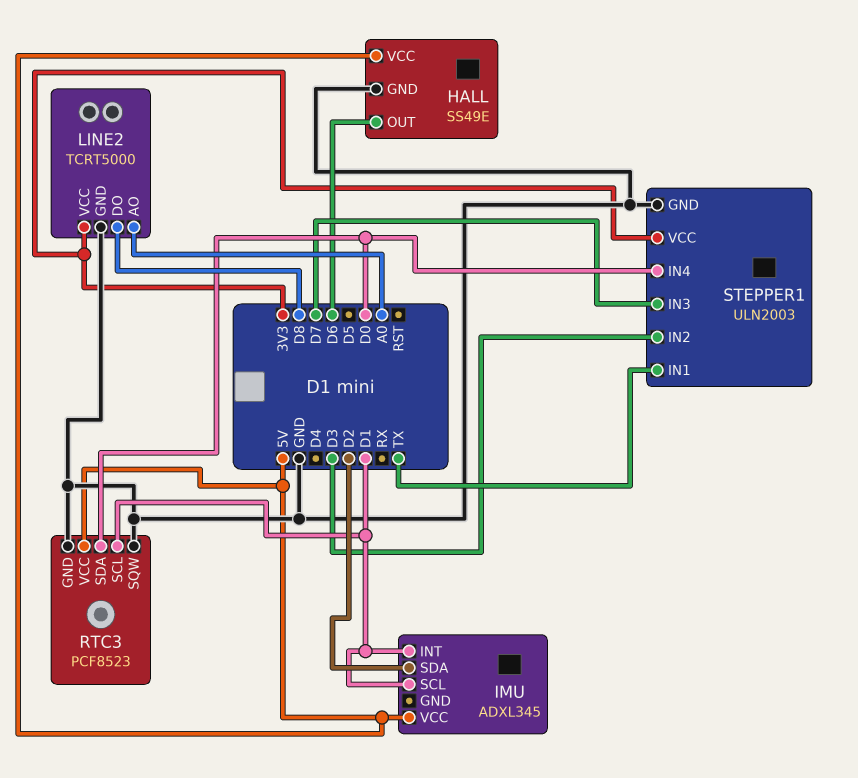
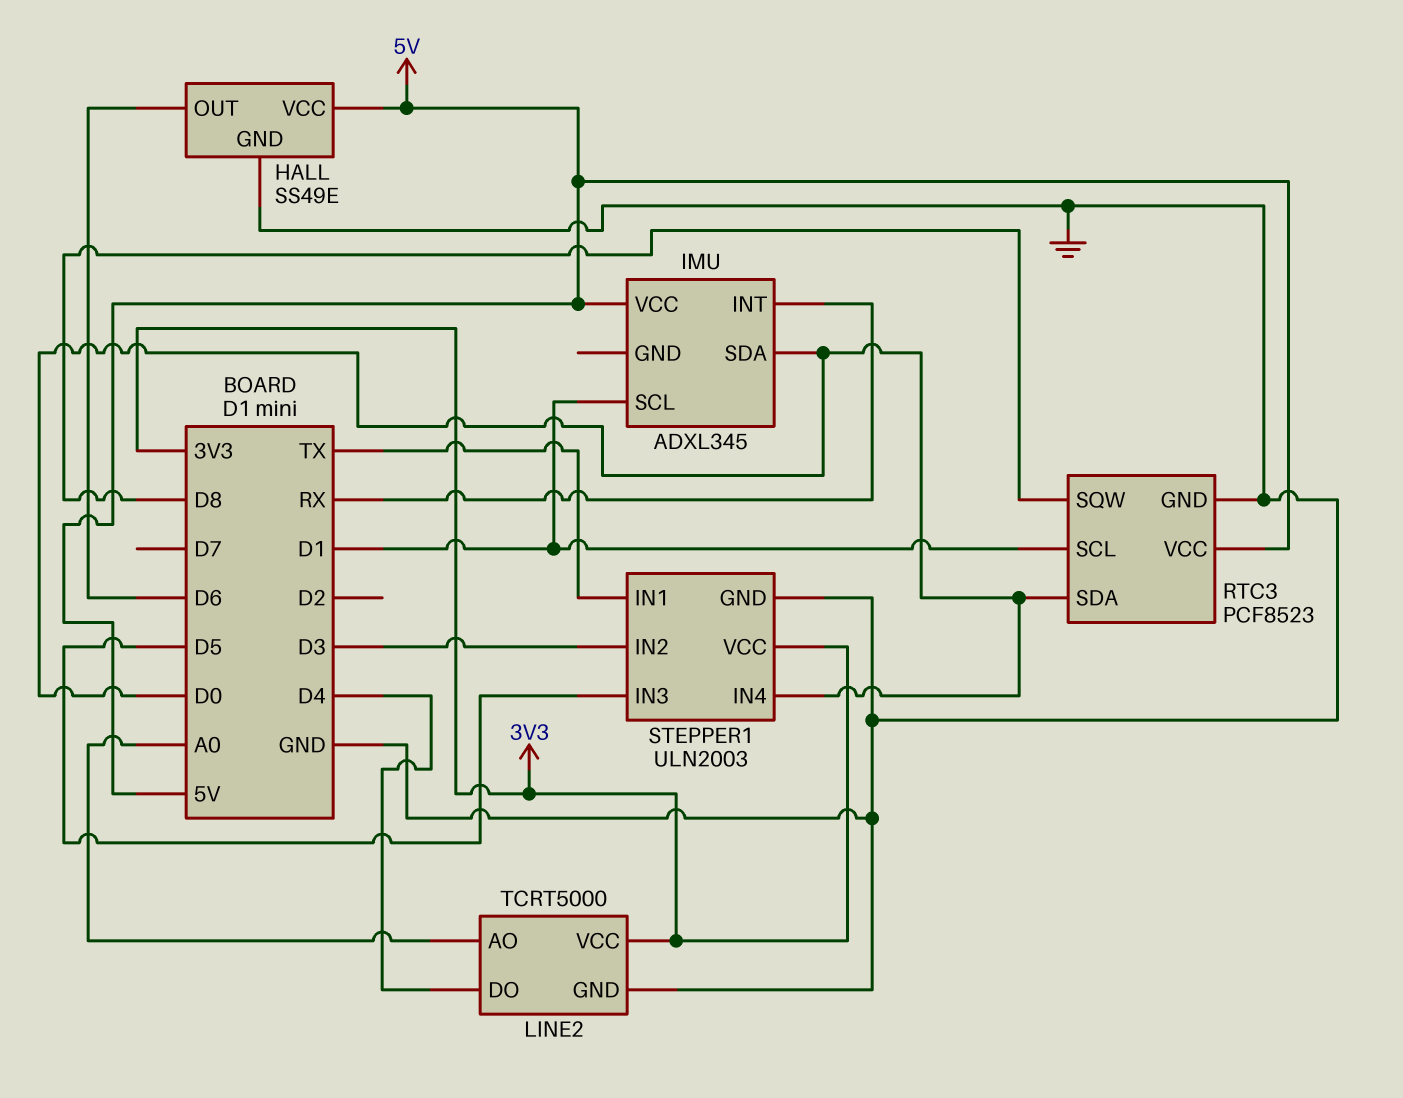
IMU pin INT: D1 -> RX
IMU pin SDA: D2 -> D0
LINE2 pin DO: D8 -> D4
RTC3 pin SQW: GND -> D8
STEPPER1 pin IN3: D7 -> D5

